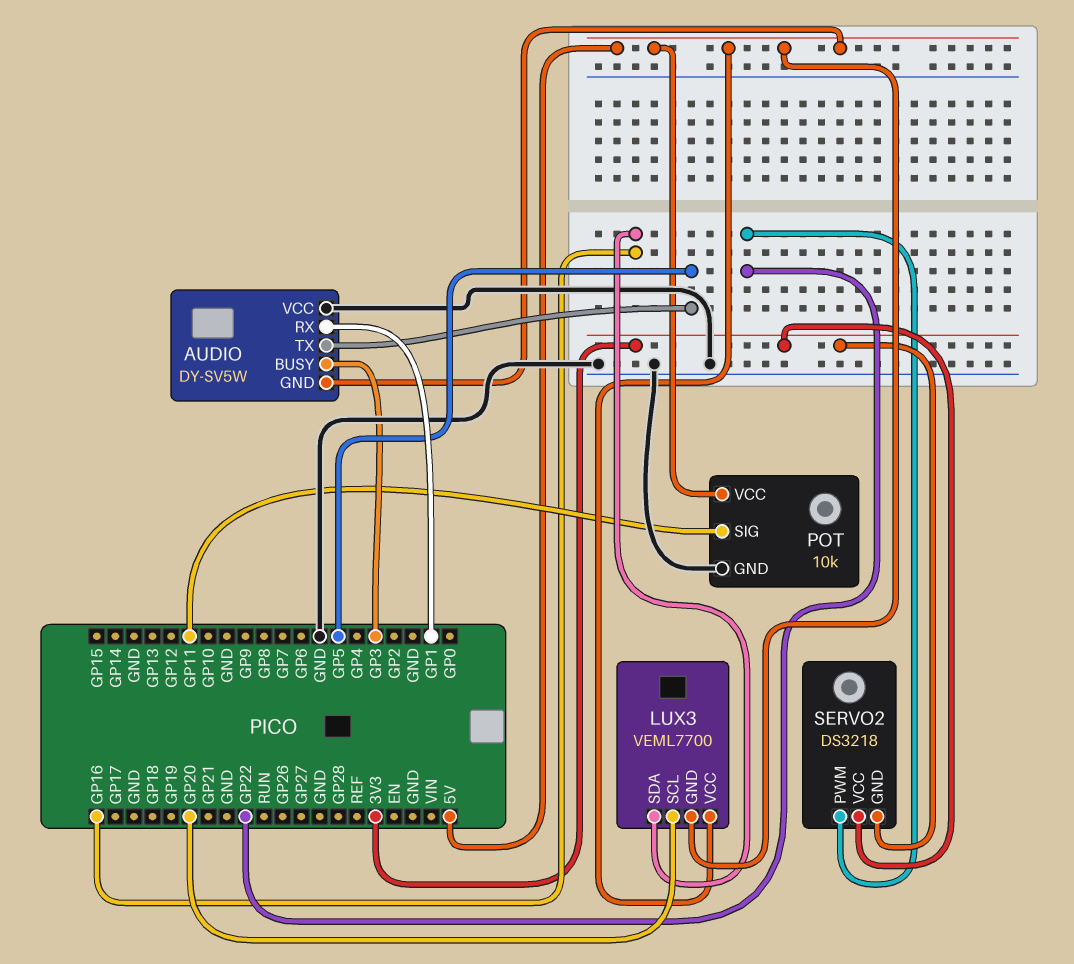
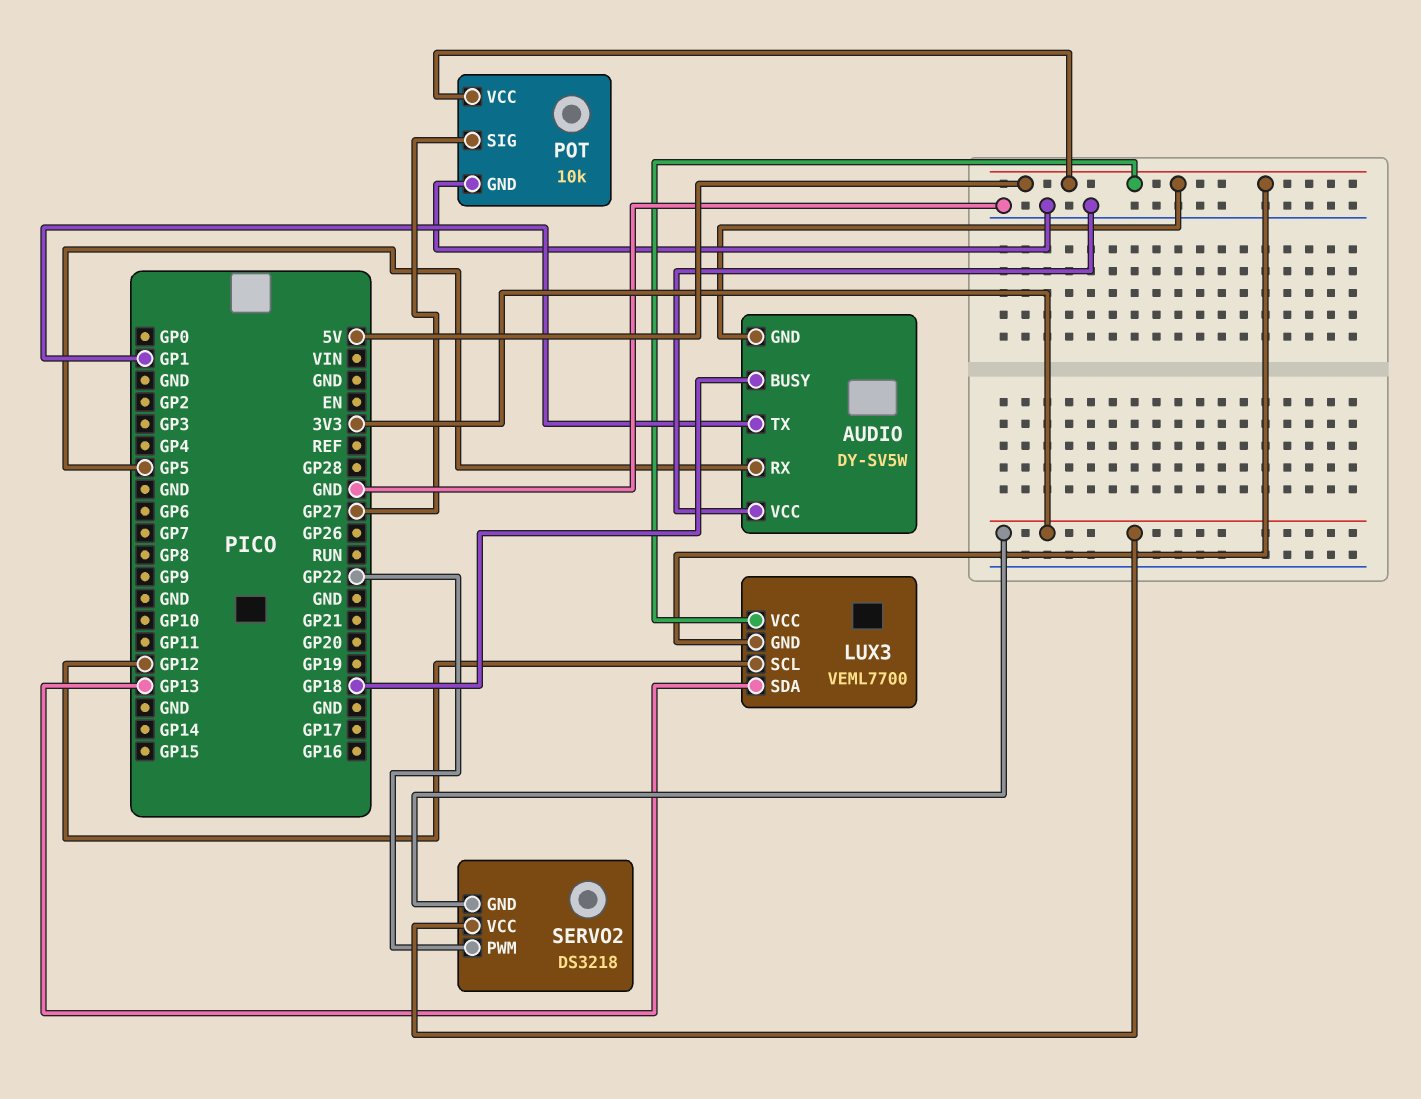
AUDIO pin BUSY: GP3 -> GP18
AUDIO pin RX: GP1 -> GP5
AUDIO pin TX: GP5 -> GP1
LUX3 pin SCL: GP20 -> GP12
LUX3 pin SDA: GP16 -> GP13
POT pin SIG: GP11 -> GP27

